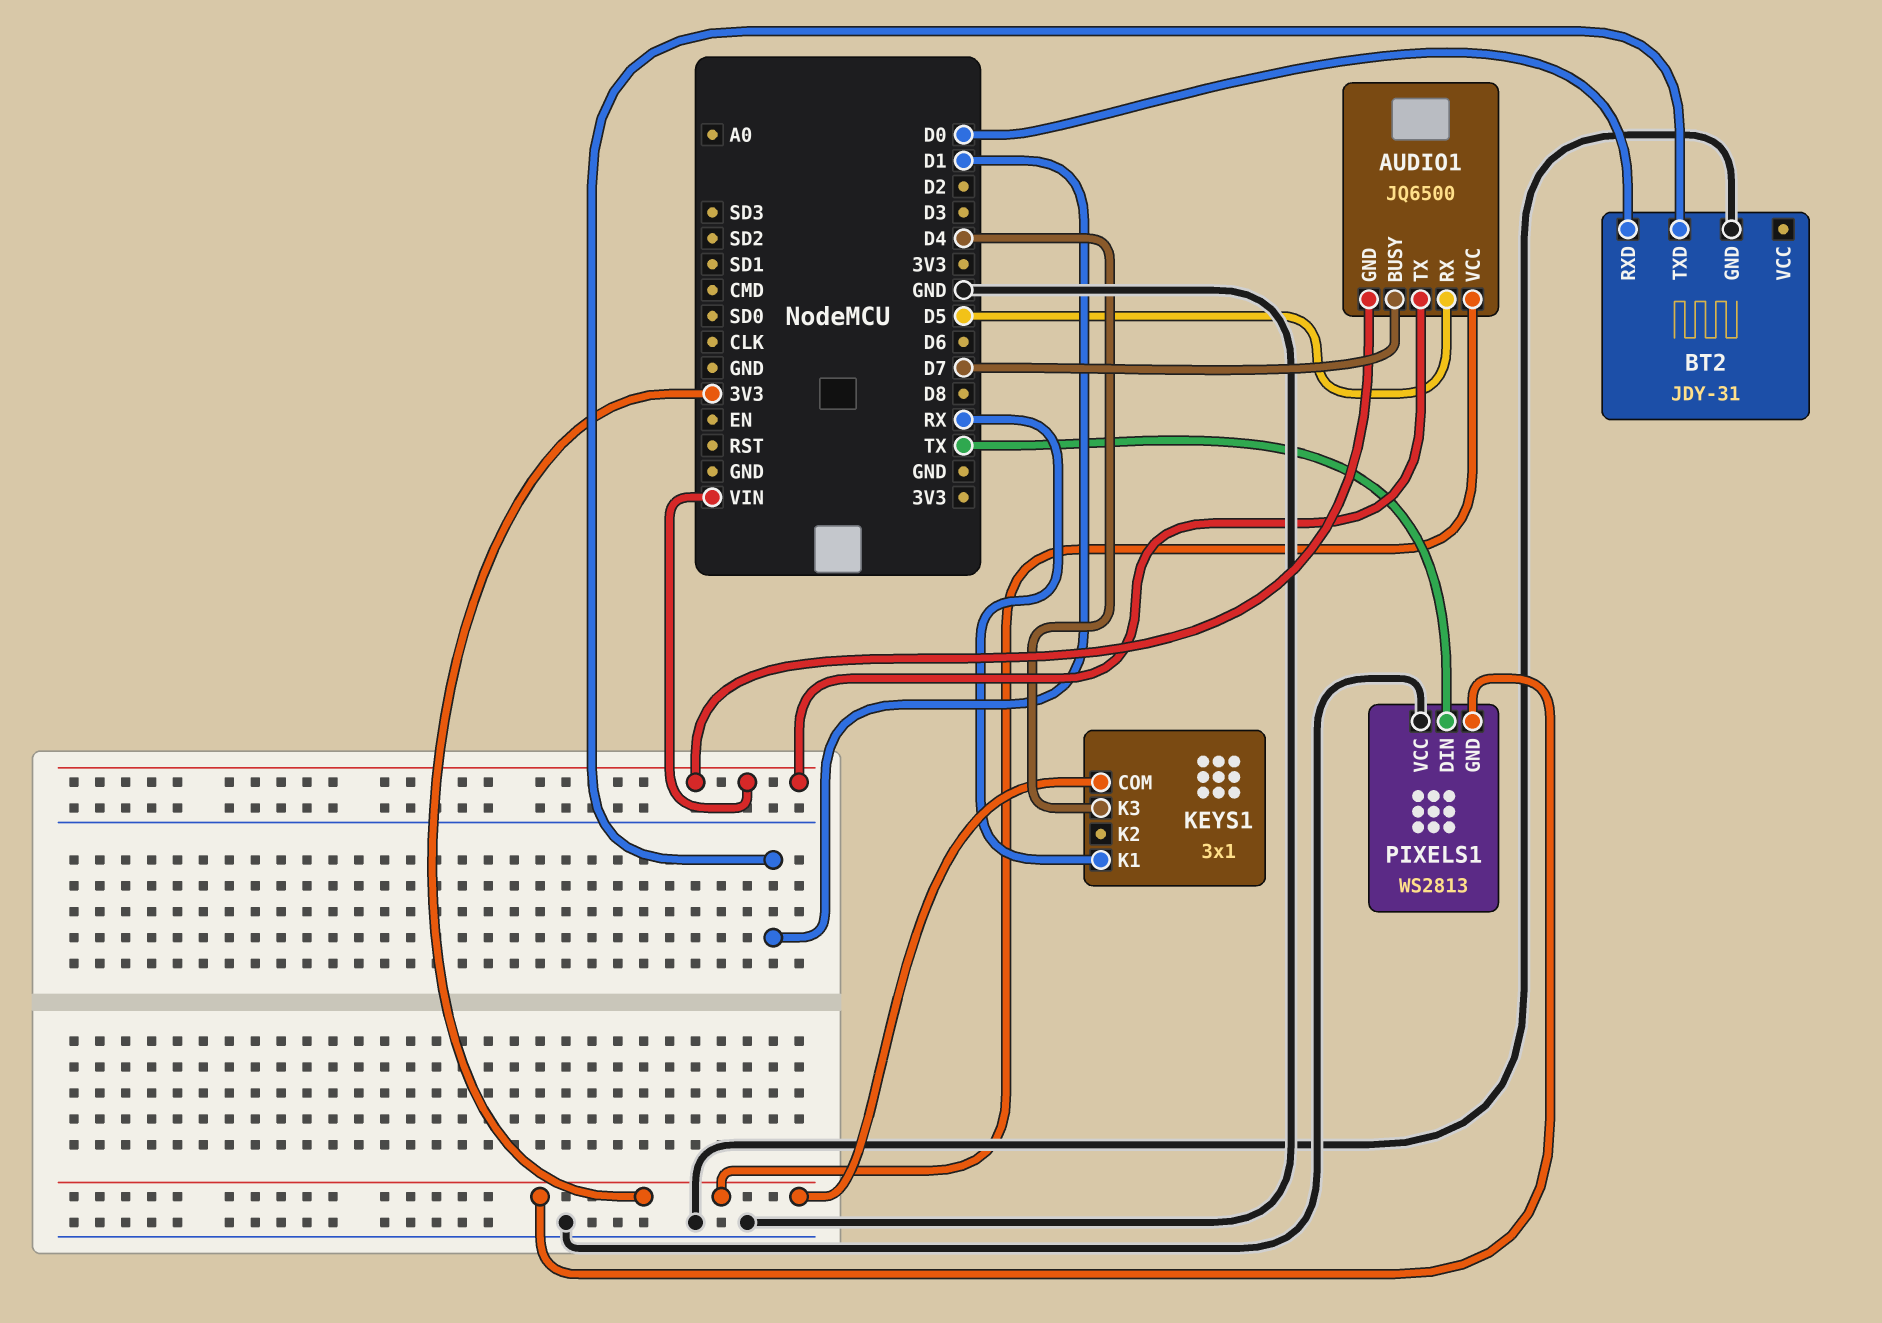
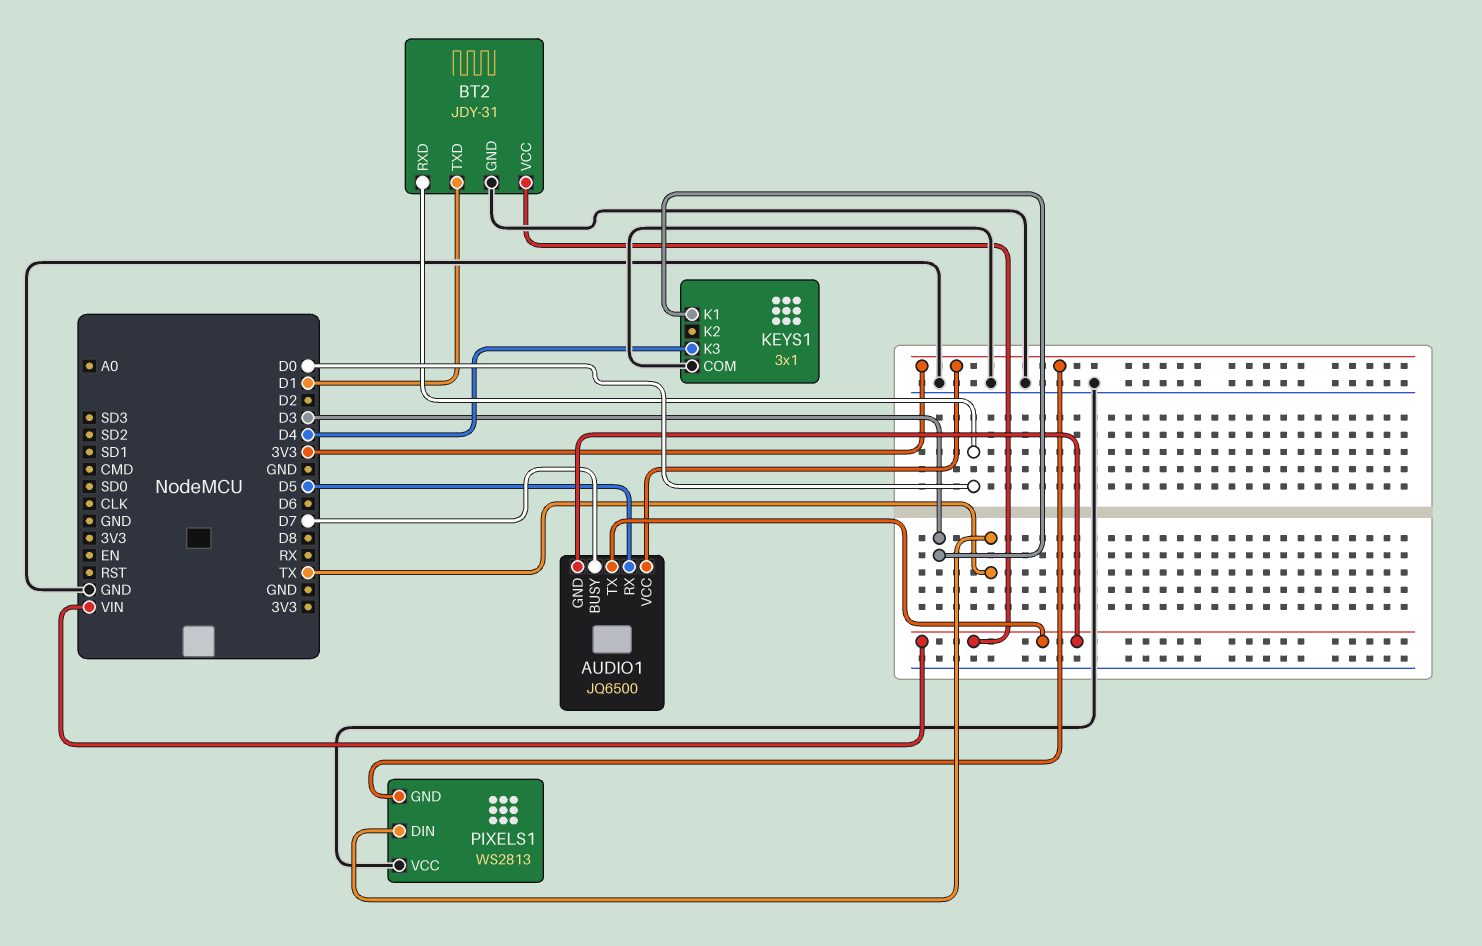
BT2 pin VCC: none -> VIN
KEYS1 pin COM: 3V3 -> GND
KEYS1 pin K1: RX -> D3

